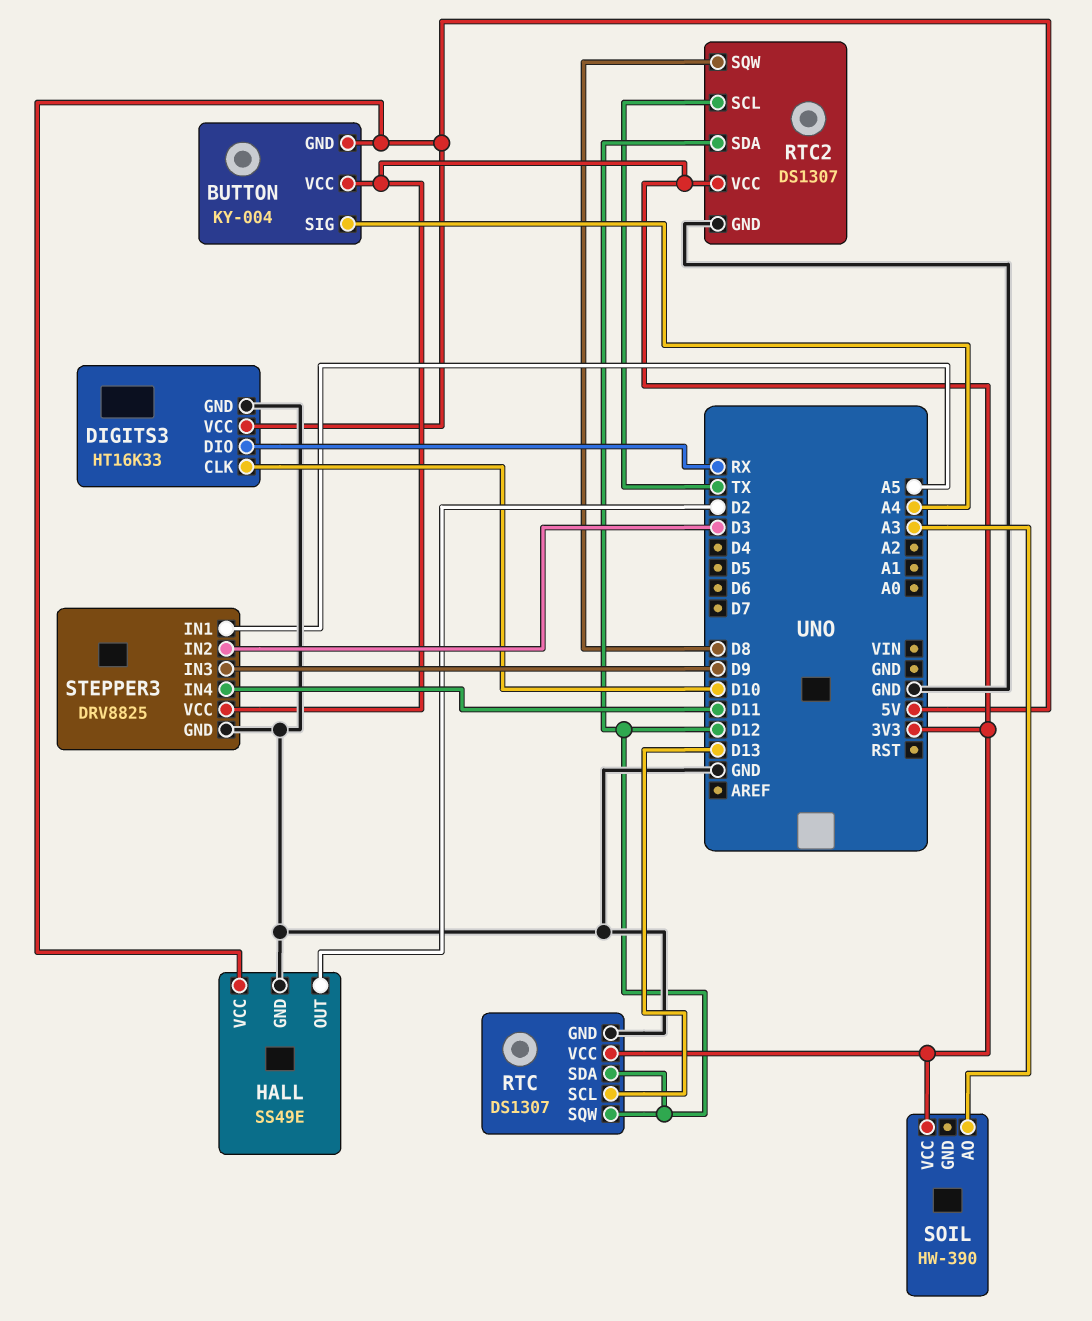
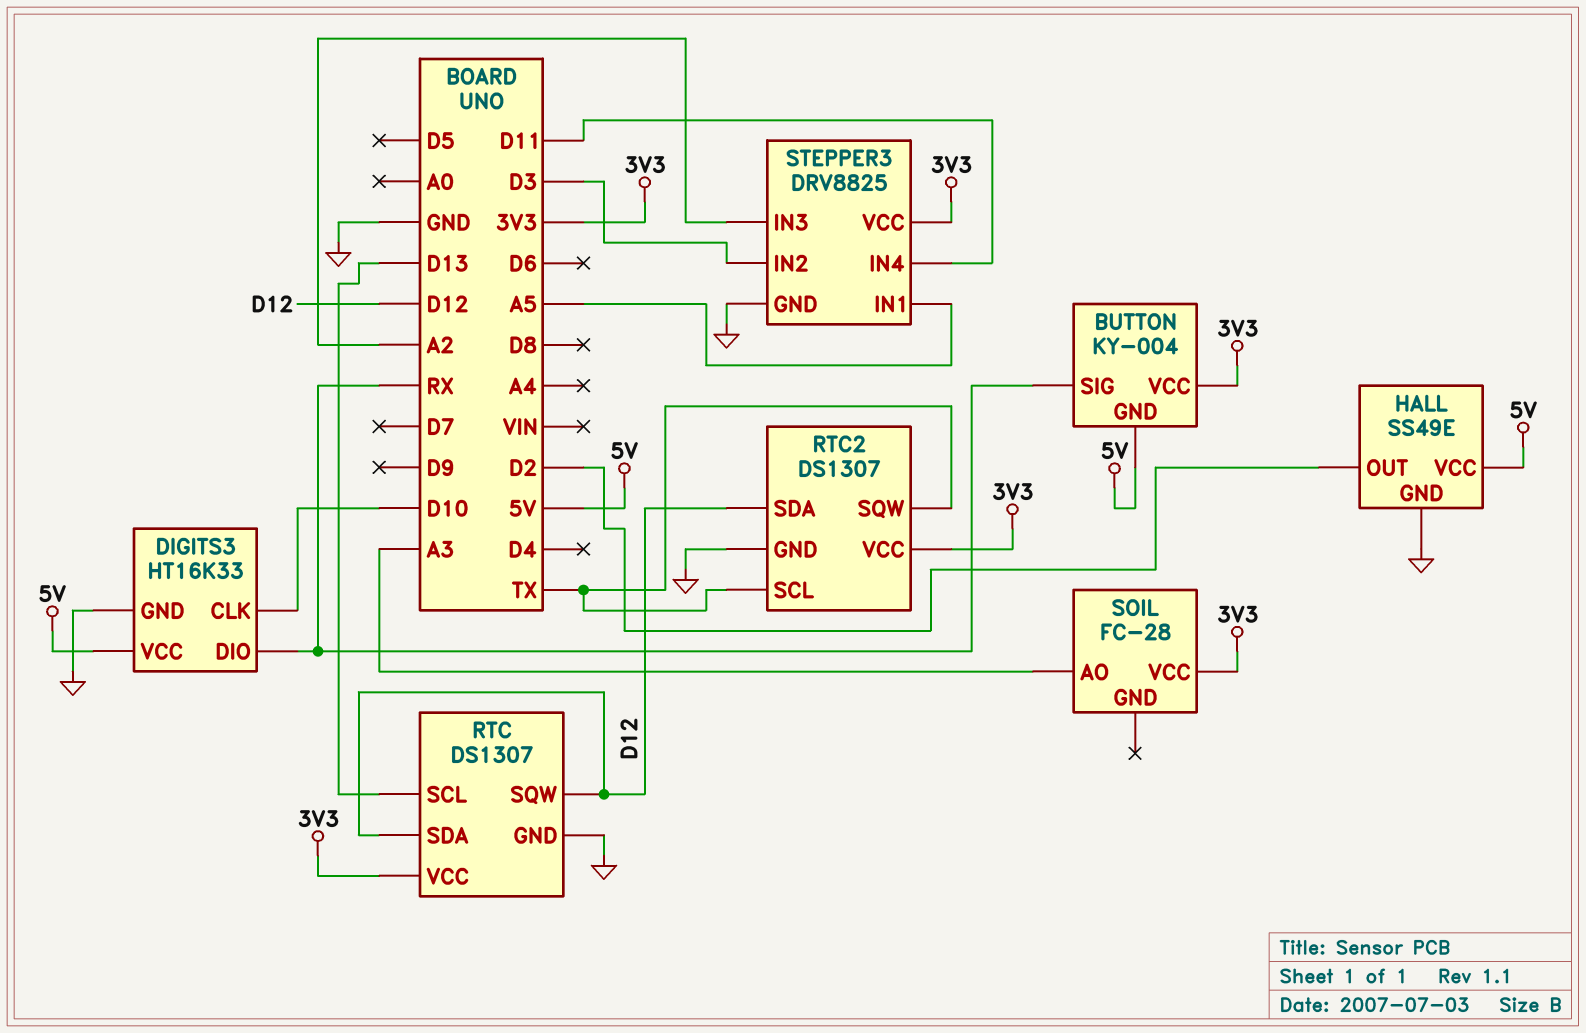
BUTTON pin SIG: A4 -> RX
RTC2 pin SQW: D8 -> TX
SOIL: HW-390 -> FC-28
STEPPER3 pin IN3: D9 -> A2

